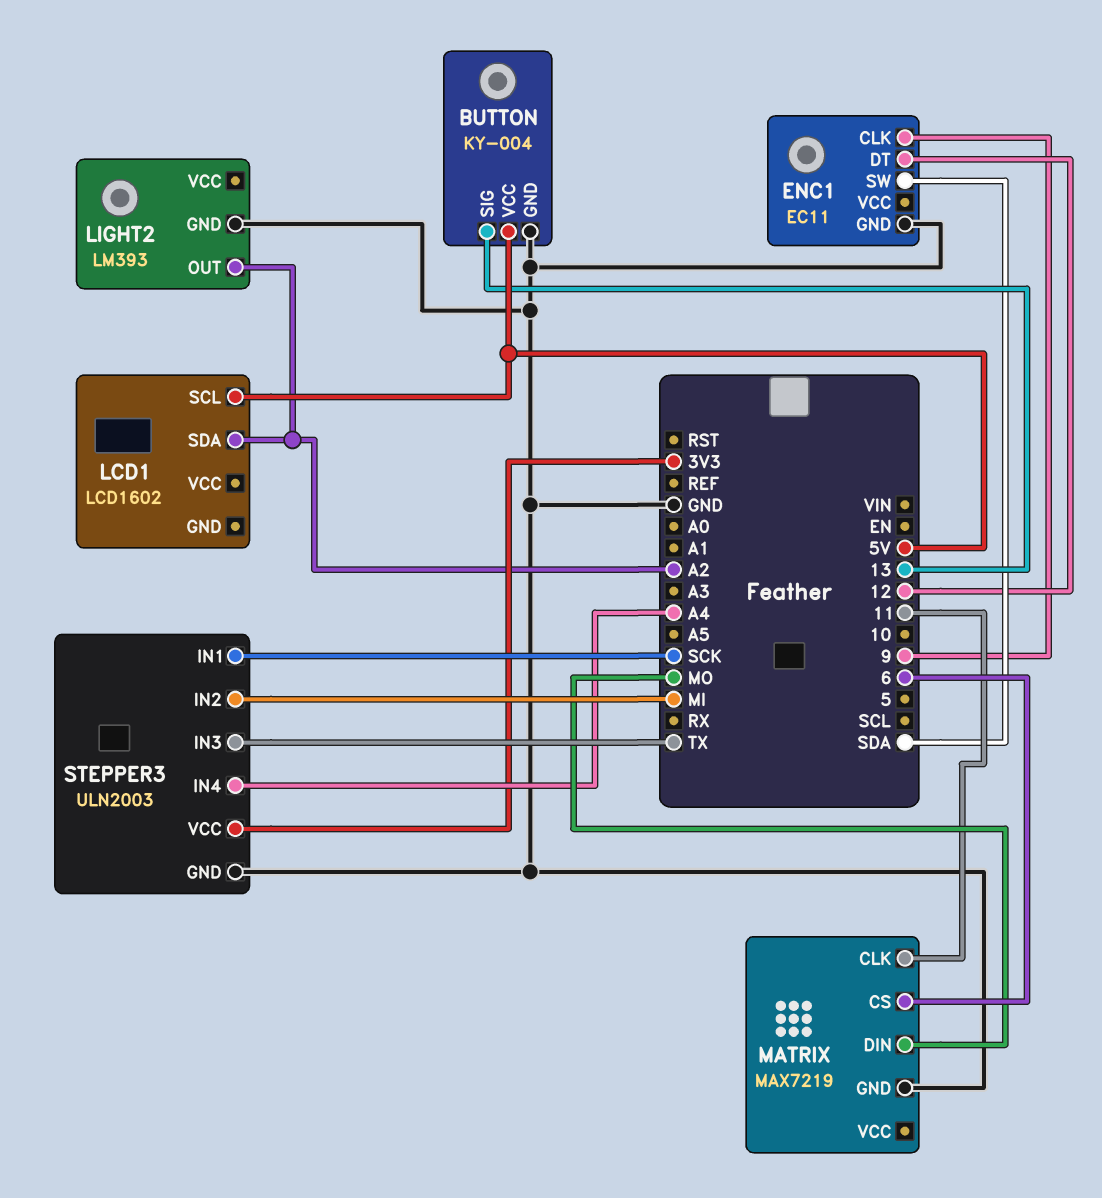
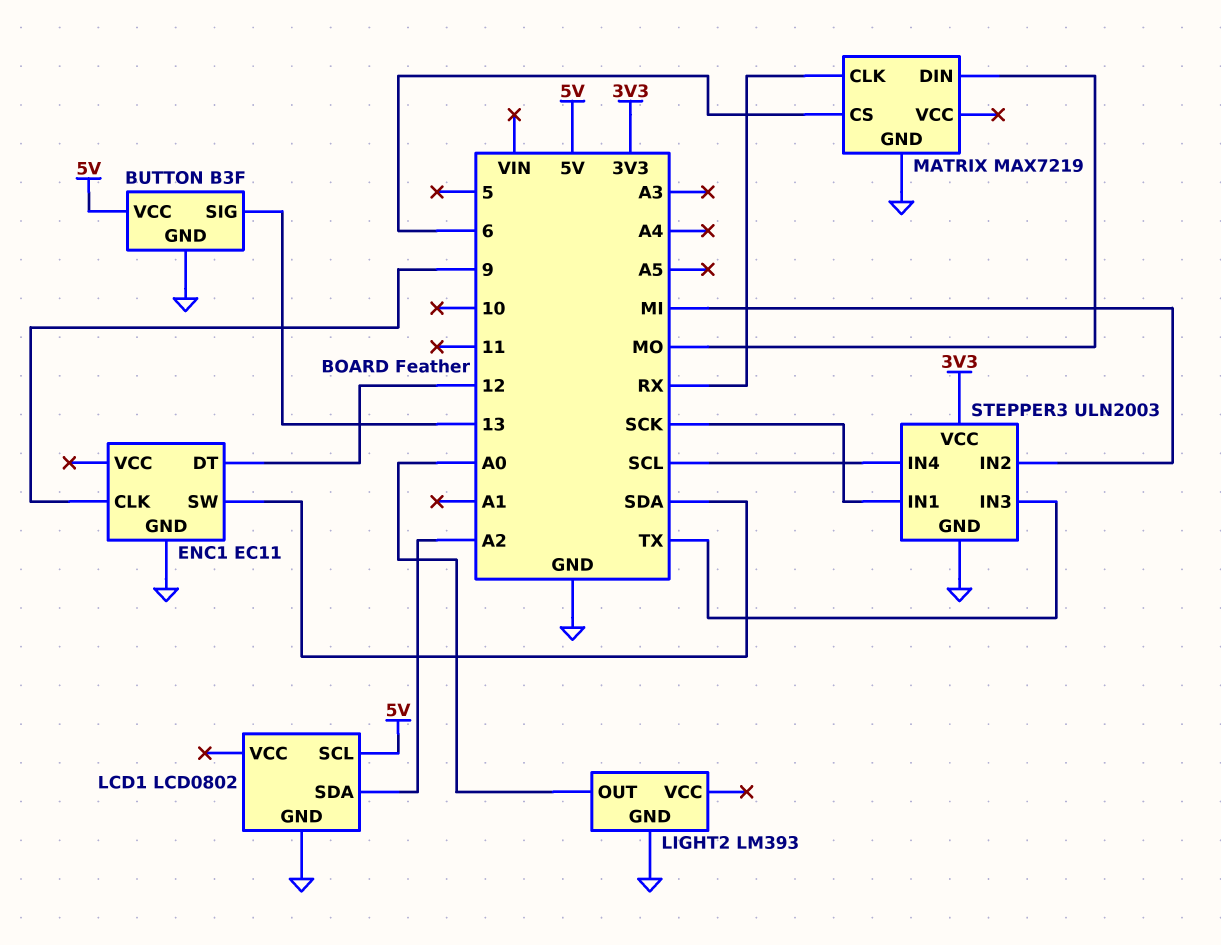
BUTTON: KY-004 -> B3F
LCD1: LCD1602 -> LCD0802
LCD1 pin GND: none -> GND
LIGHT2 pin OUT: A2 -> A0
MATRIX pin CLK: 11 -> RX
STEPPER3 pin IN4: A4 -> SCL

